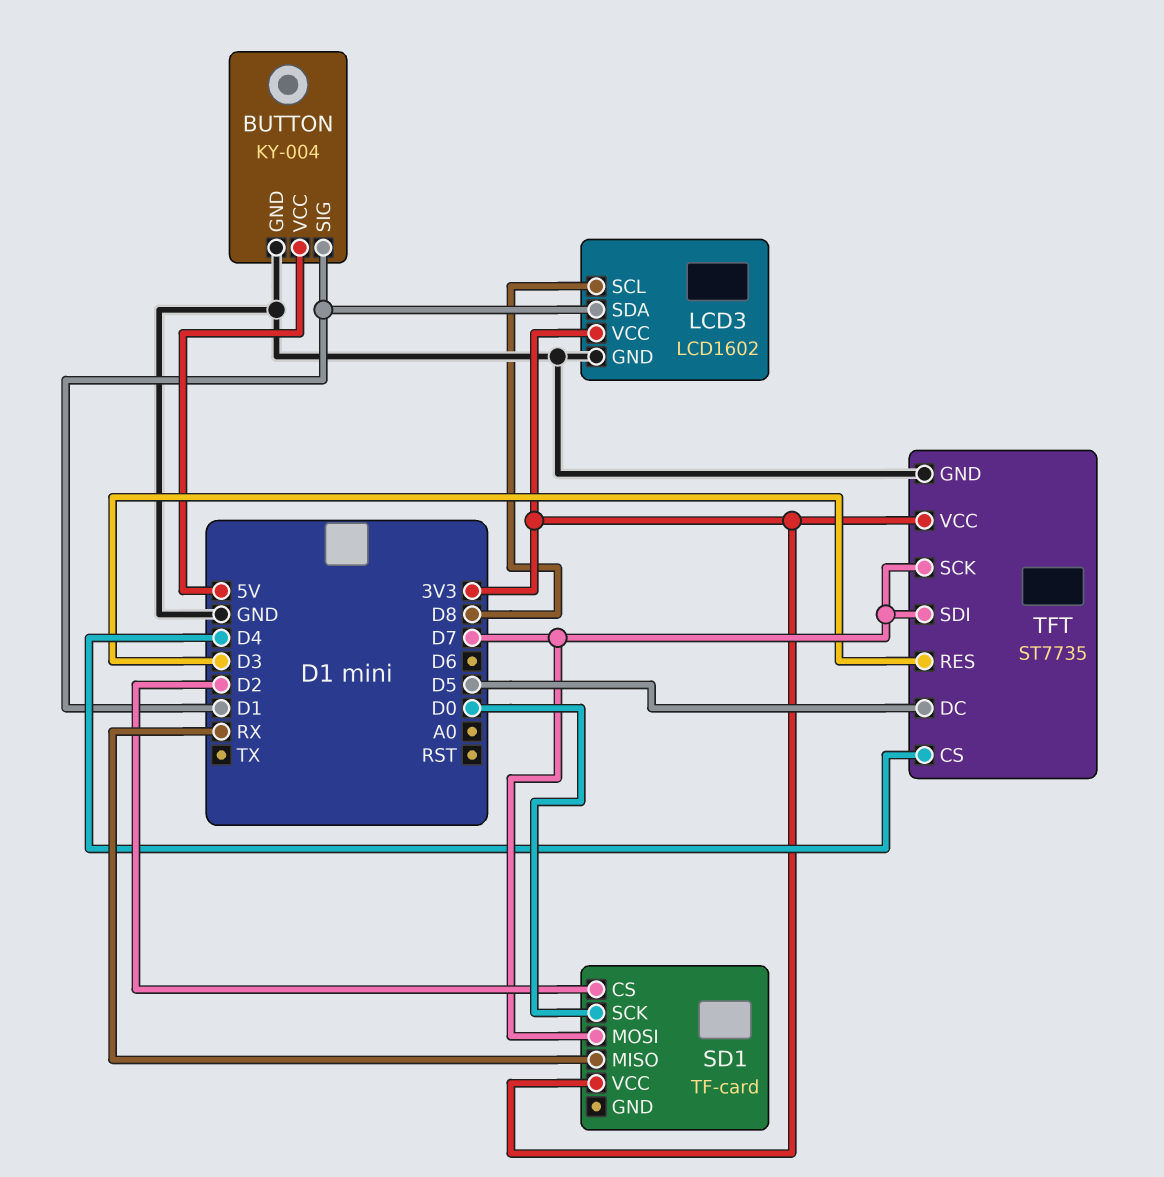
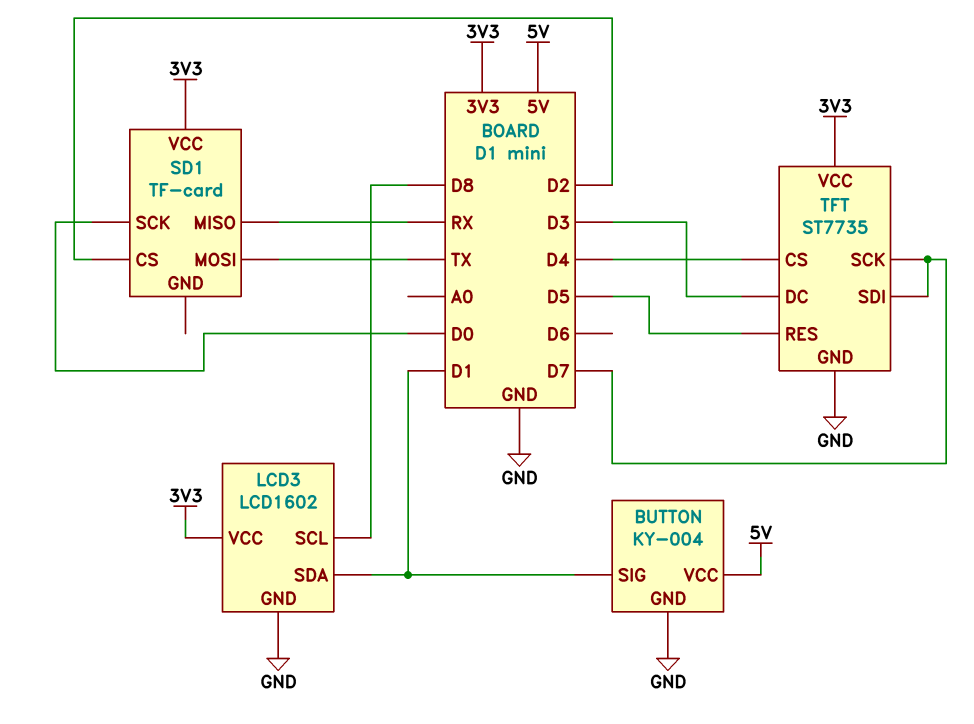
SD1 pin MOSI: D7 -> TX
TFT pin DC: D5 -> D3
TFT pin RES: D3 -> D5

